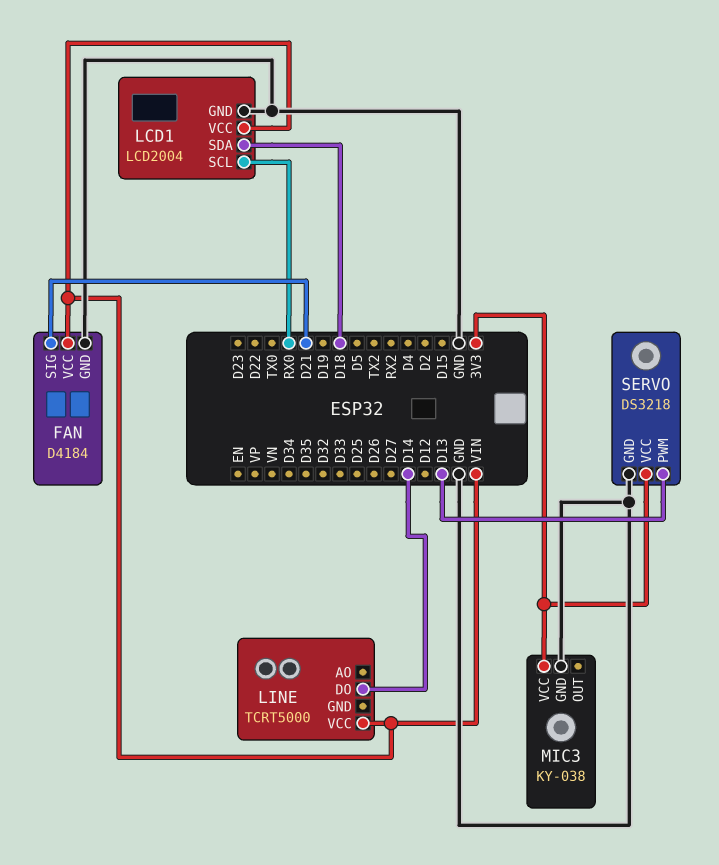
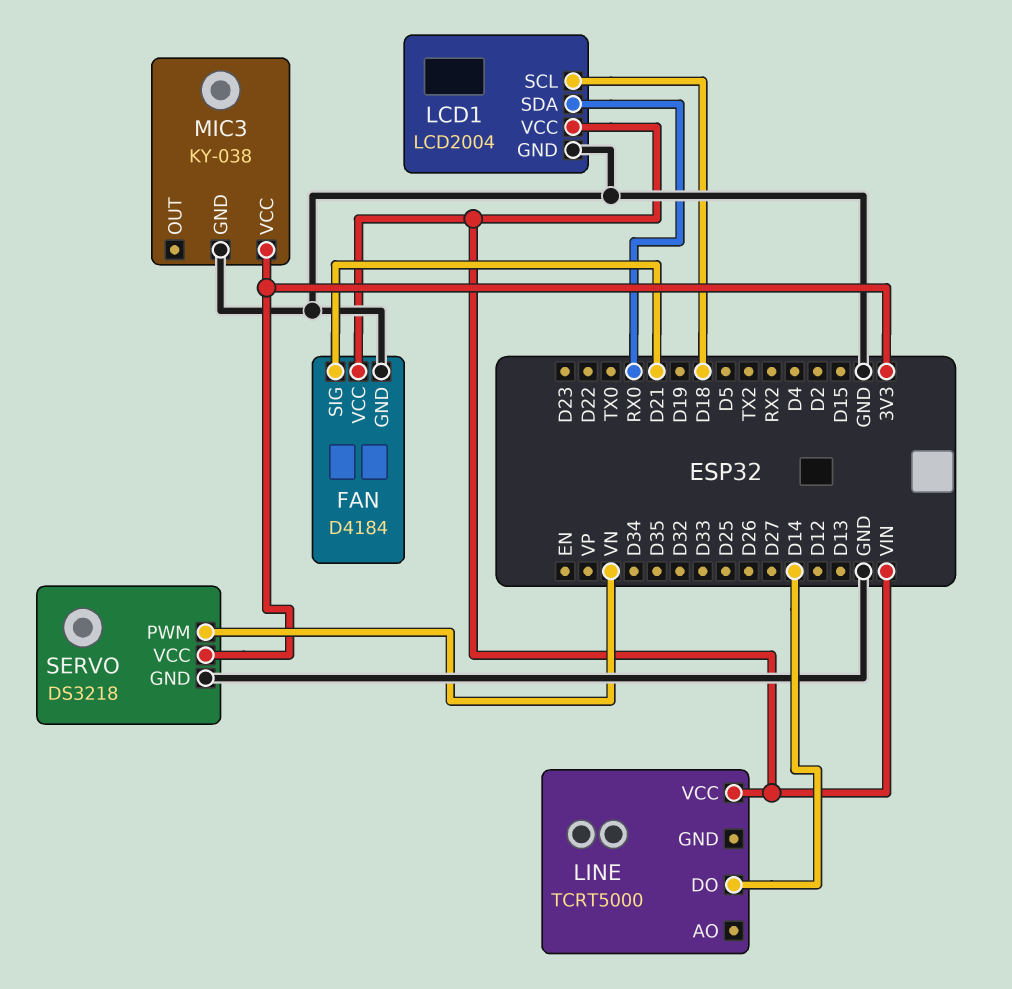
LCD1 pin SCL: RX0 -> D18
LCD1 pin SDA: D18 -> RX0
SERVO pin PWM: D13 -> VN

